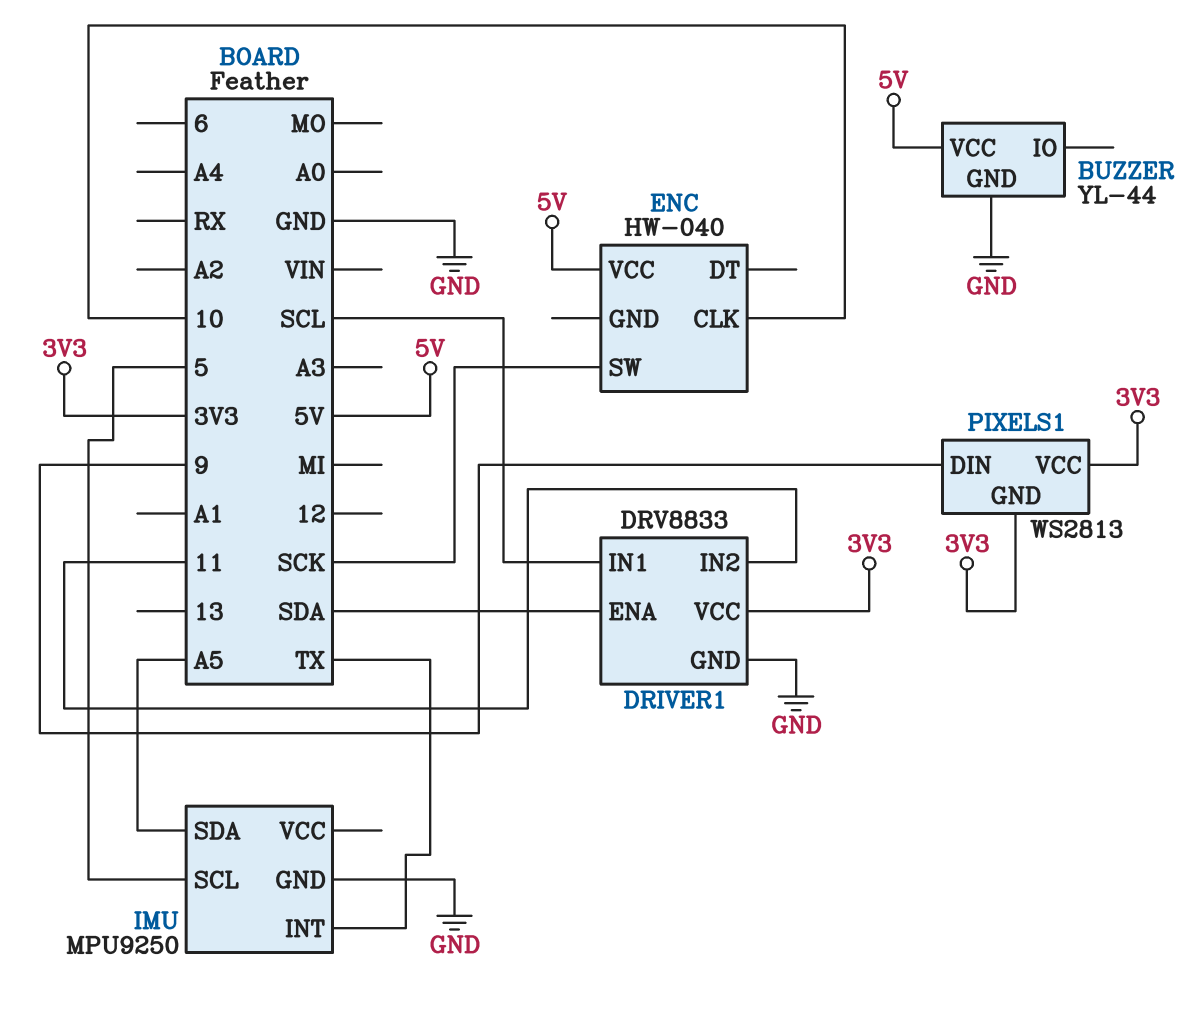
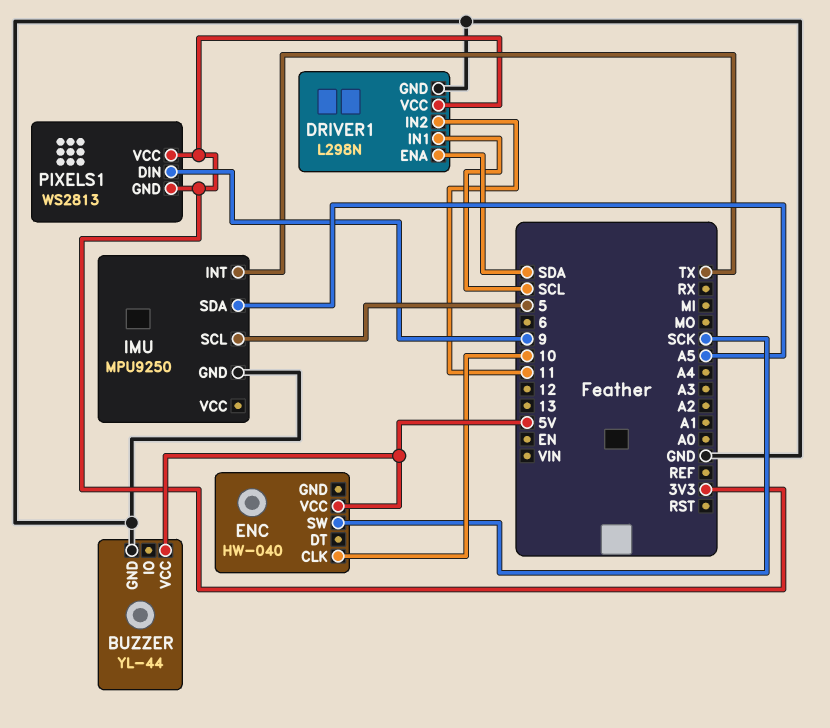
DRIVER1: DRV8833 -> L298N

